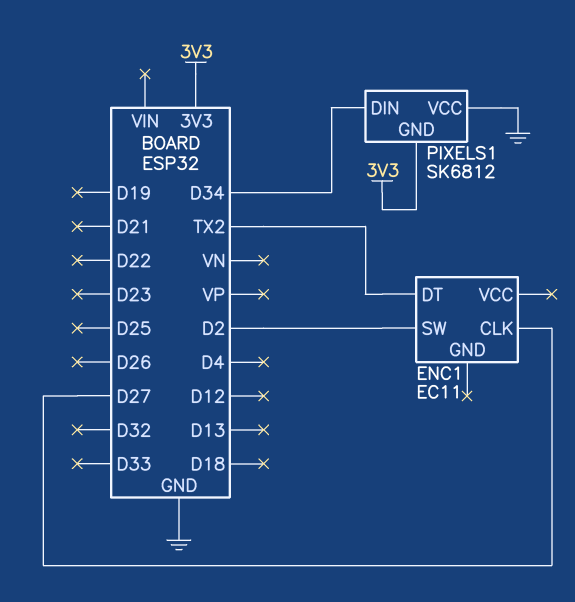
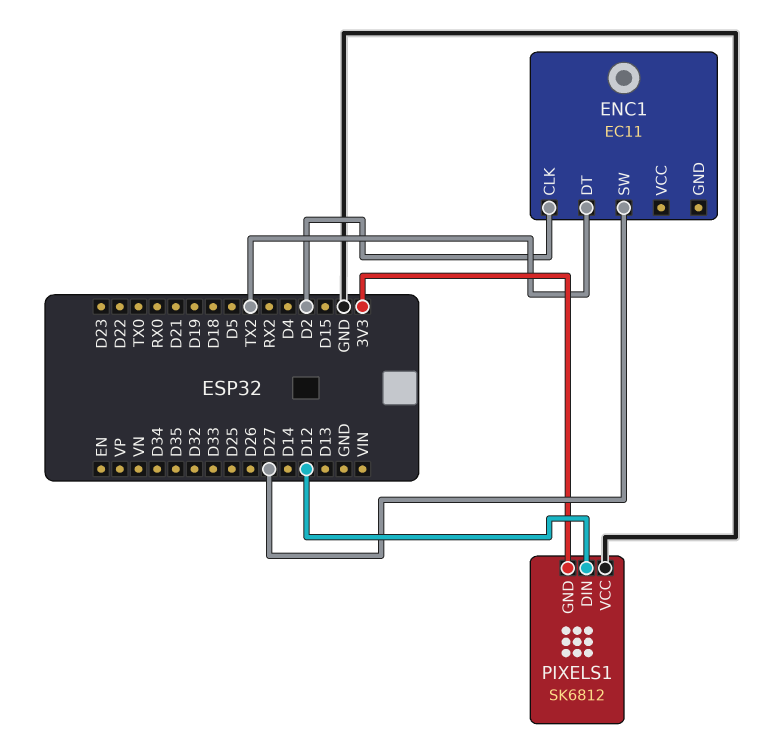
ENC1 pin CLK: D27 -> D2
ENC1 pin SW: D2 -> D27
PIXELS1 pin DIN: D34 -> D12

